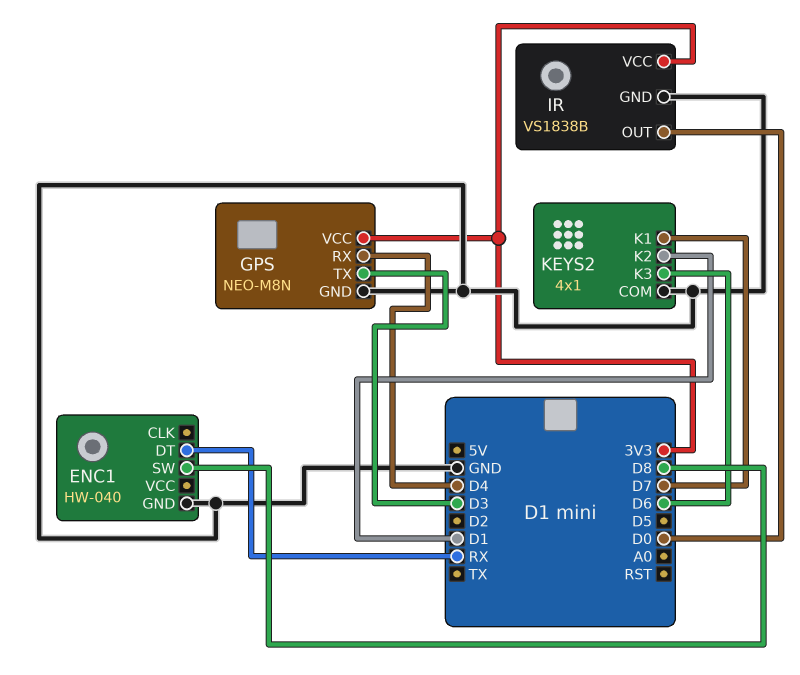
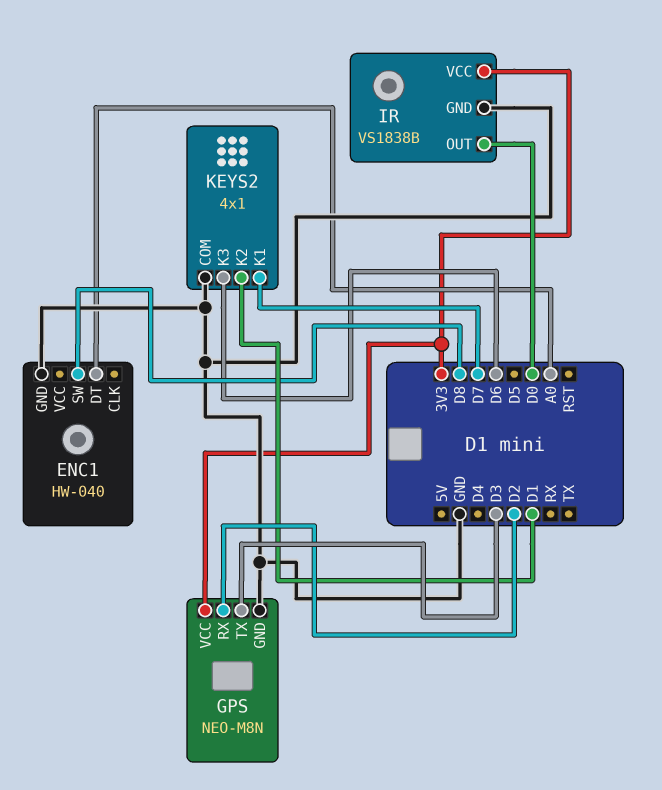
ENC1 pin DT: RX -> A0
GPS pin RX: D4 -> D2

